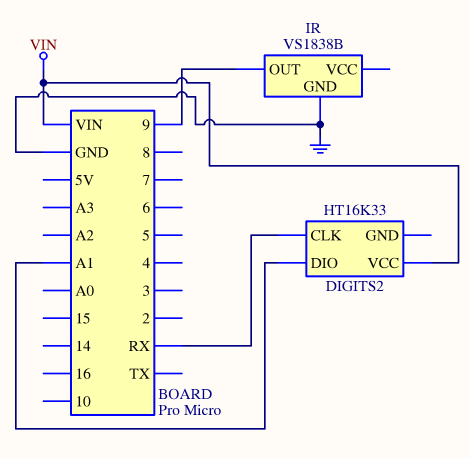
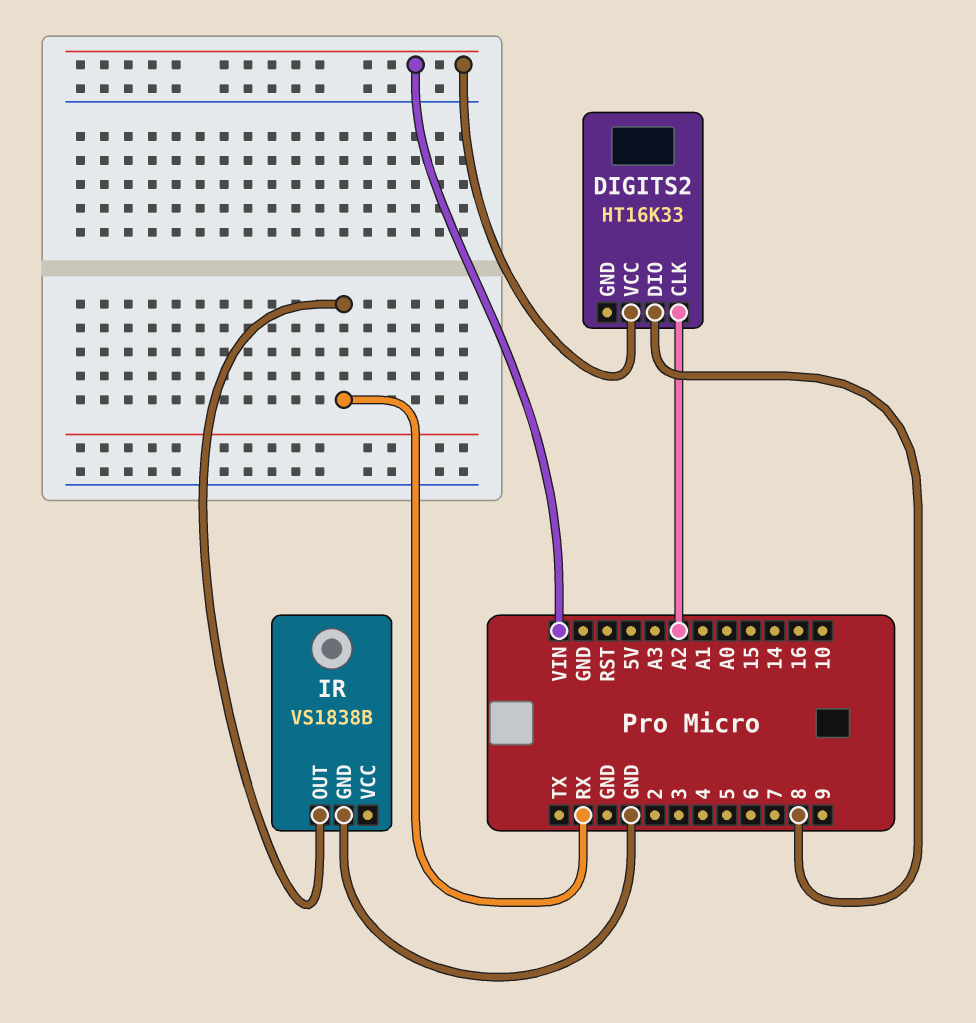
DIGITS2 pin CLK: RX -> A2
DIGITS2 pin DIO: A1 -> 8
IR pin OUT: 9 -> RX

